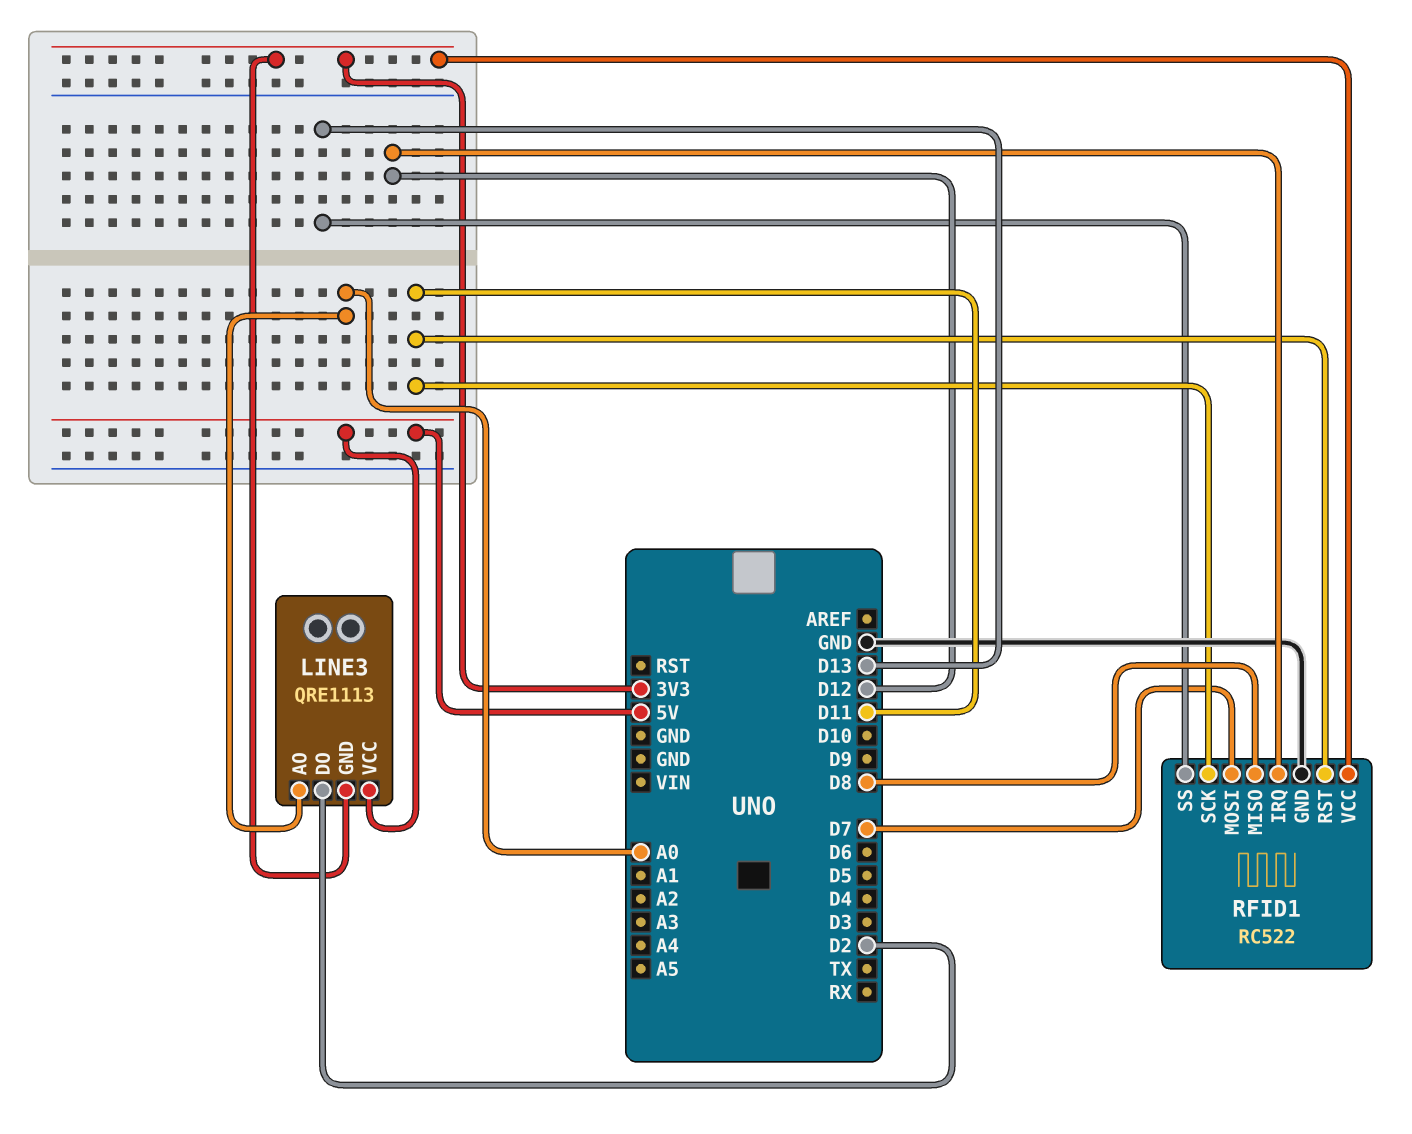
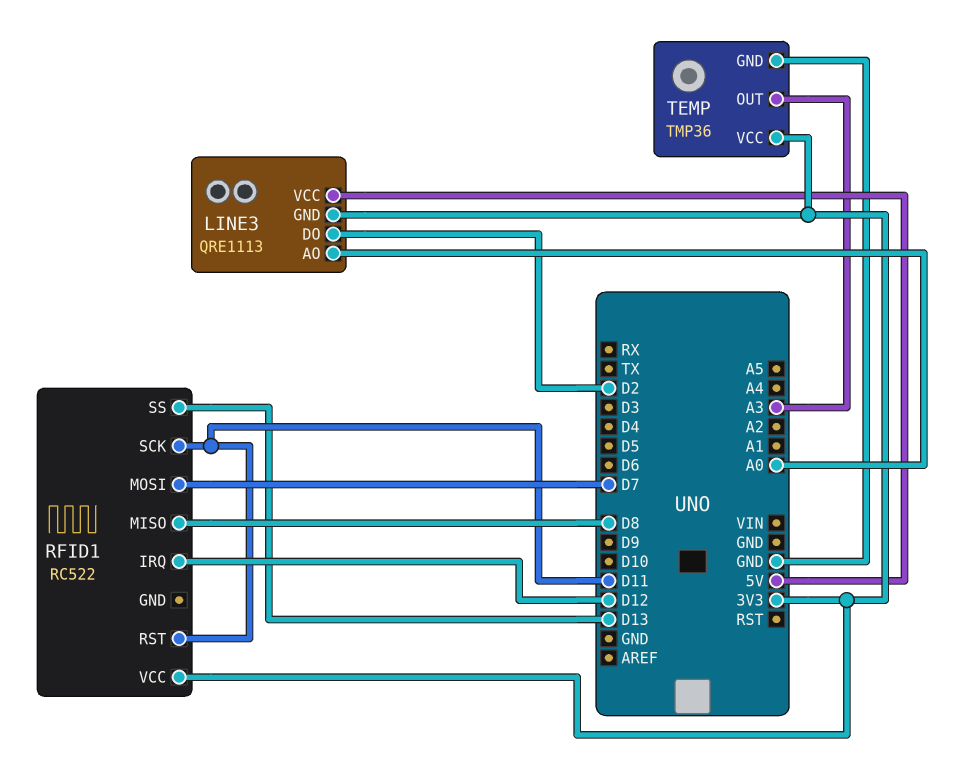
RFID1 pin GND: GND -> none
TEMP: none -> TMP36
TEMP pin GND: none -> GND
TEMP pin OUT: none -> A3
TEMP pin VCC: none -> 3V3

